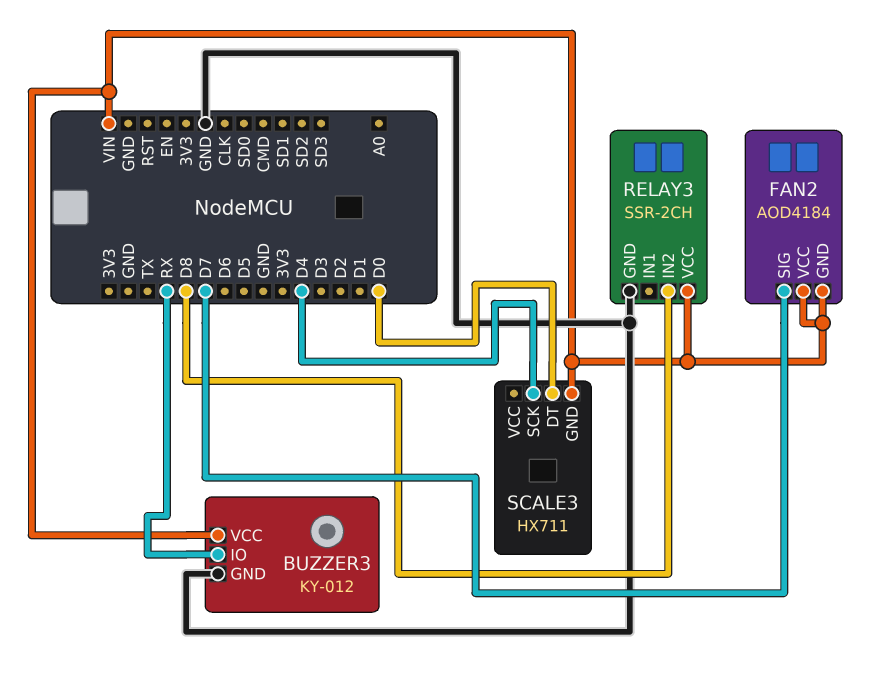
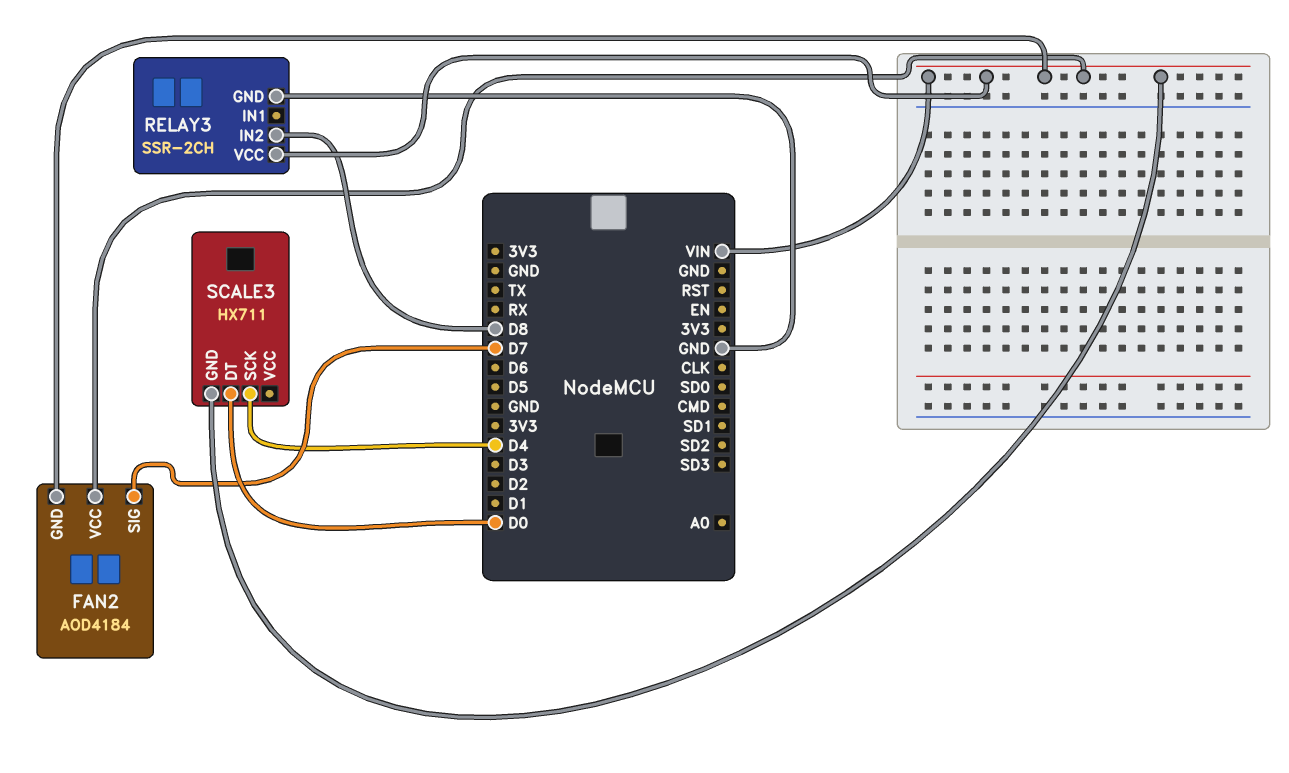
BUZZER3: KY-012 -> none
BUZZER3 pin GND: GND -> none
BUZZER3 pin IO: RX -> none
BUZZER3 pin VCC: VIN -> none

